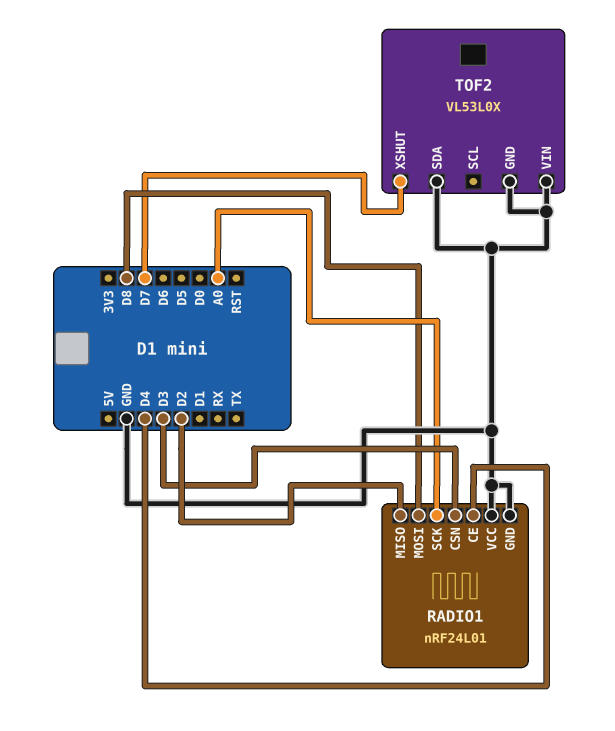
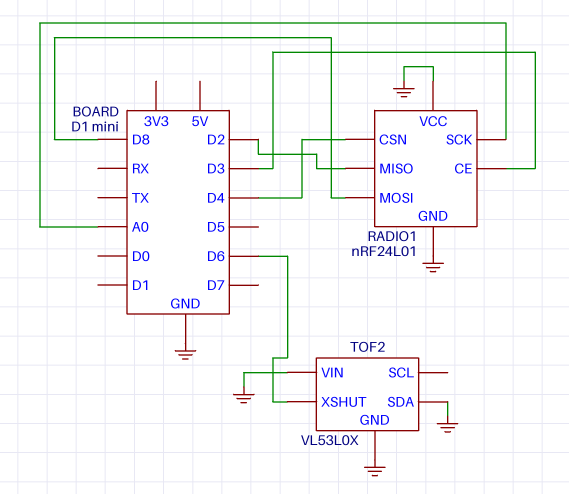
RADIO1 pin CE: D4 -> D3
RADIO1 pin CSN: D3 -> D4
TOF2 pin XSHUT: D7 -> D6

